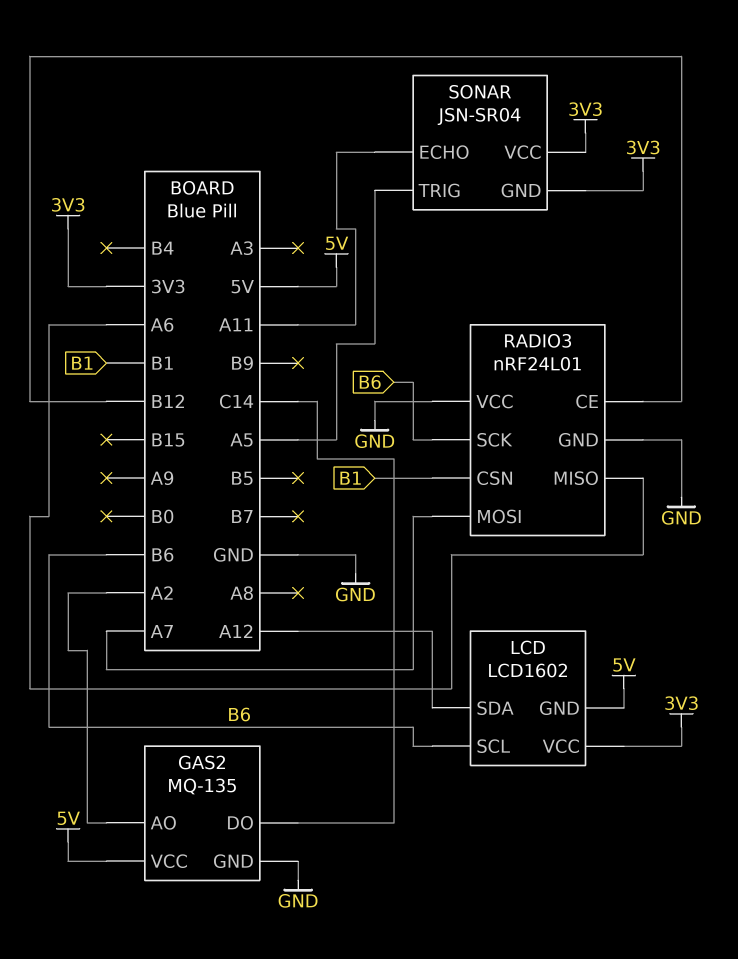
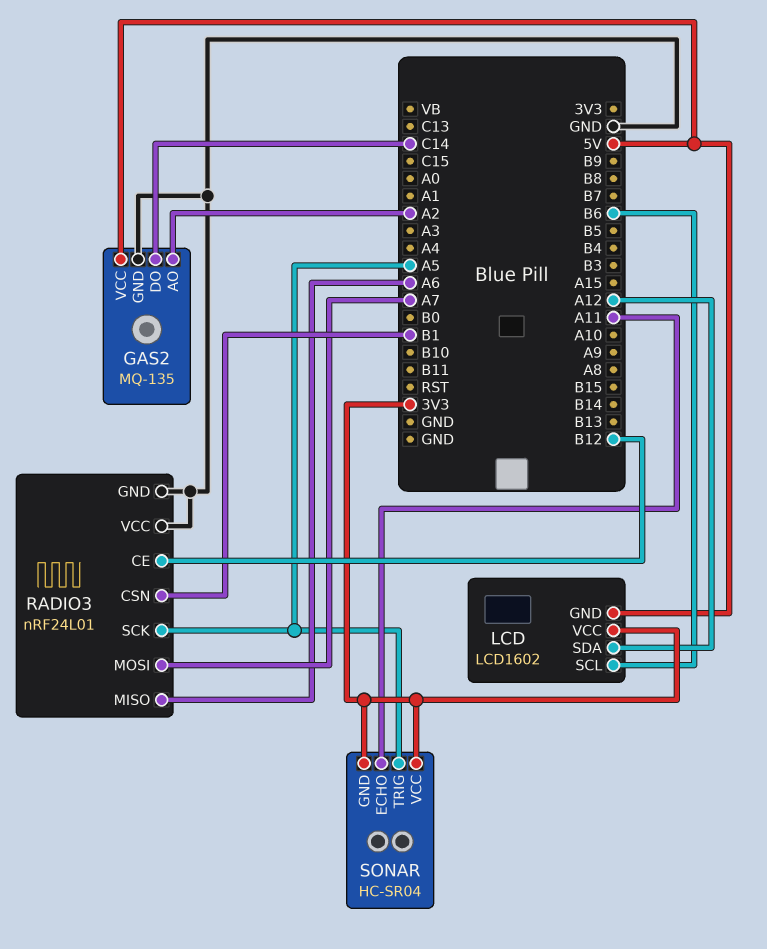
RADIO3 pin SCK: B6 -> A5
SONAR: JSN-SR04 -> HC-SR04

